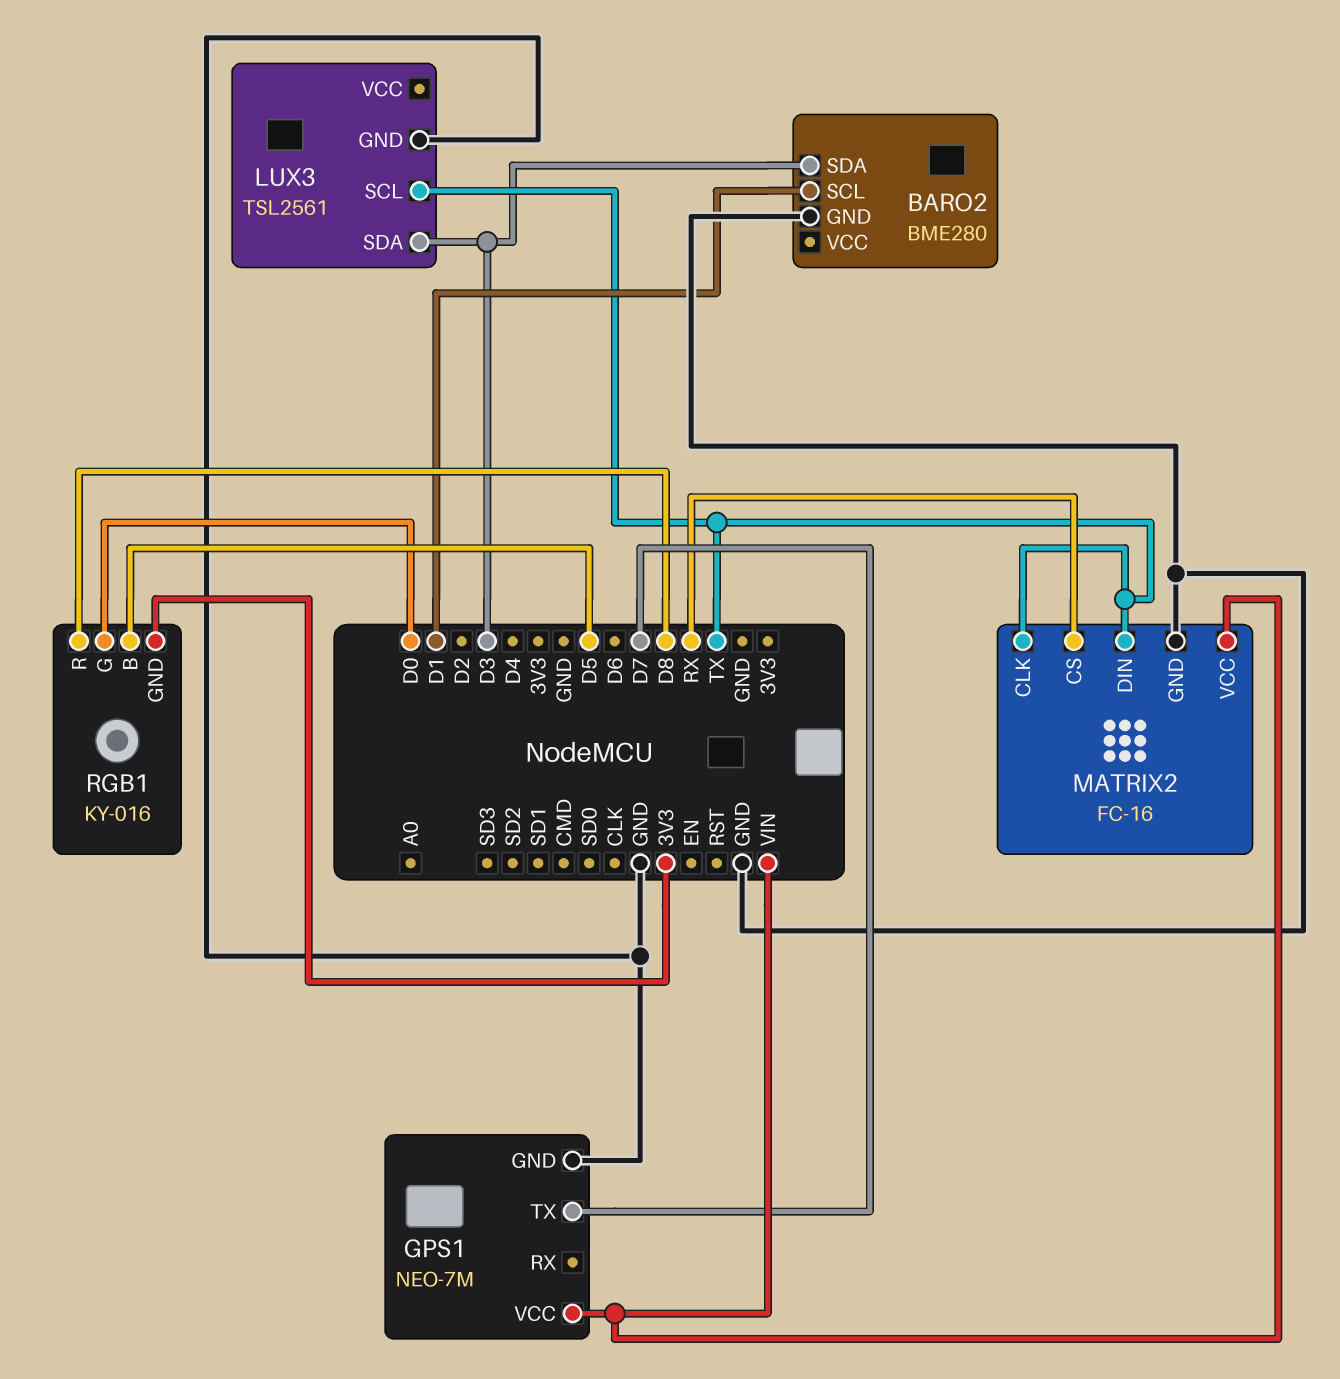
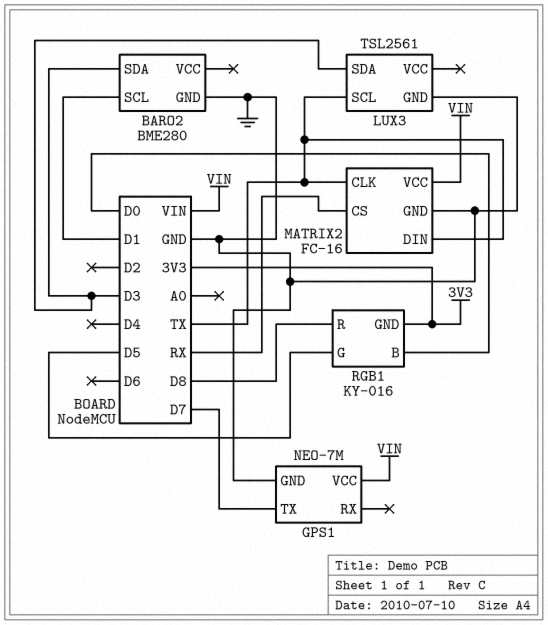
RGB1 pin B: D5 -> D0
RGB1 pin G: D0 -> D5

